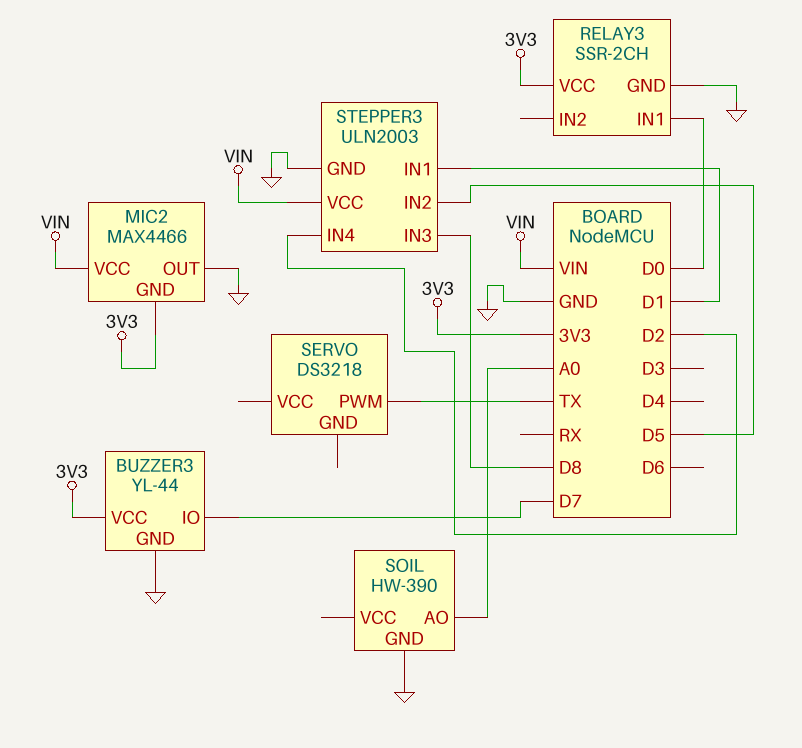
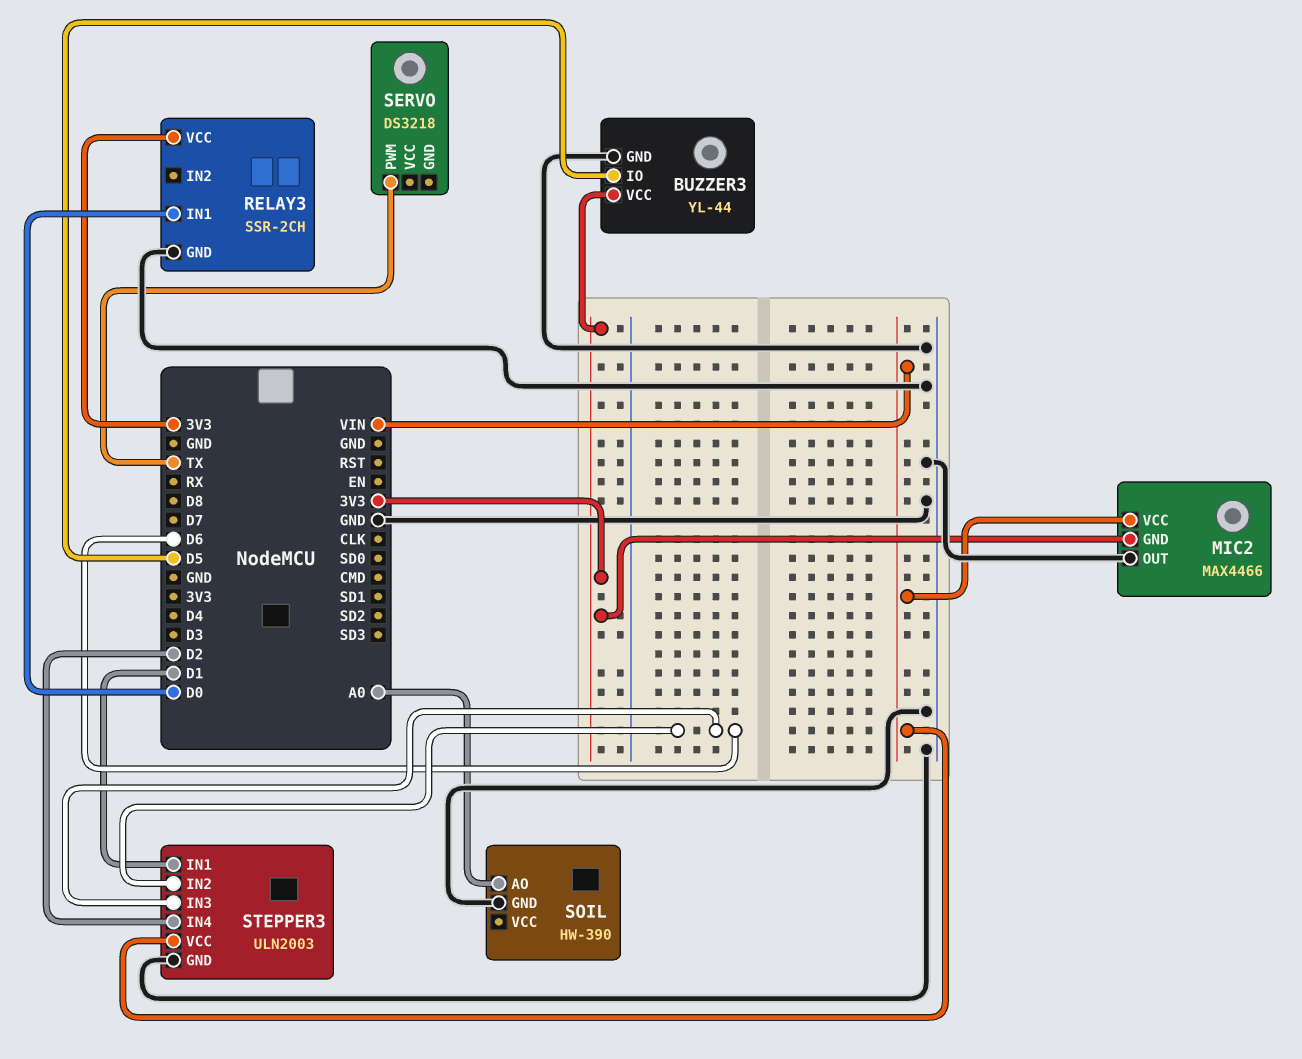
BUZZER3 pin IO: D7 -> D5
STEPPER3 pin IN2: D5 -> D6
STEPPER3 pin IN3: D8 -> D6

